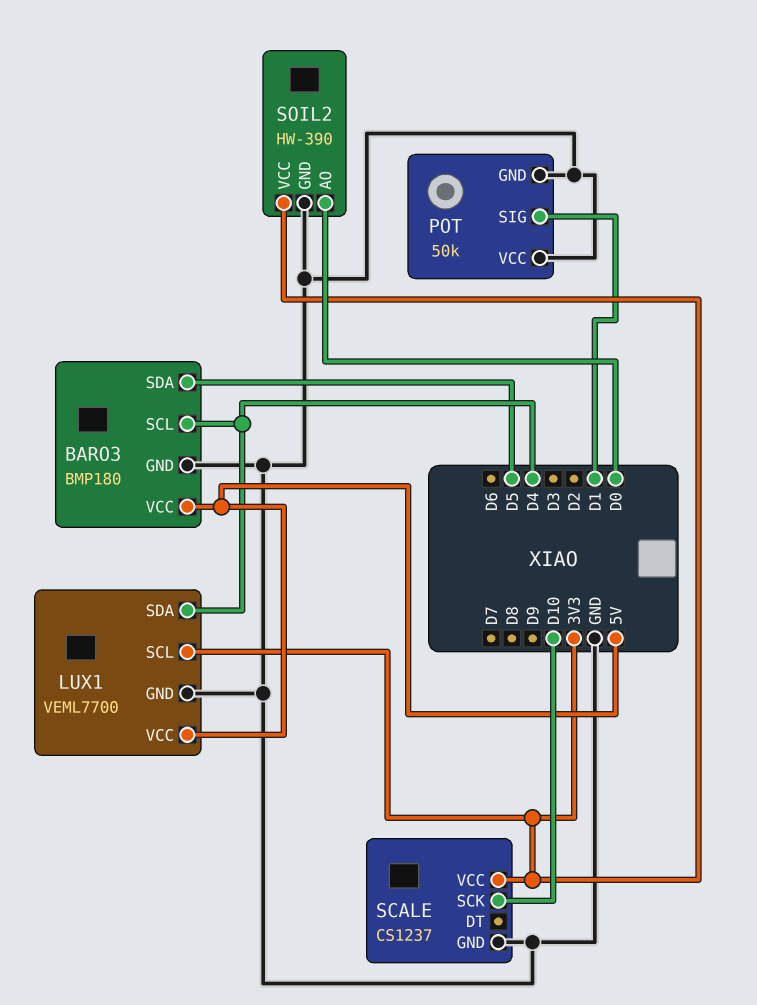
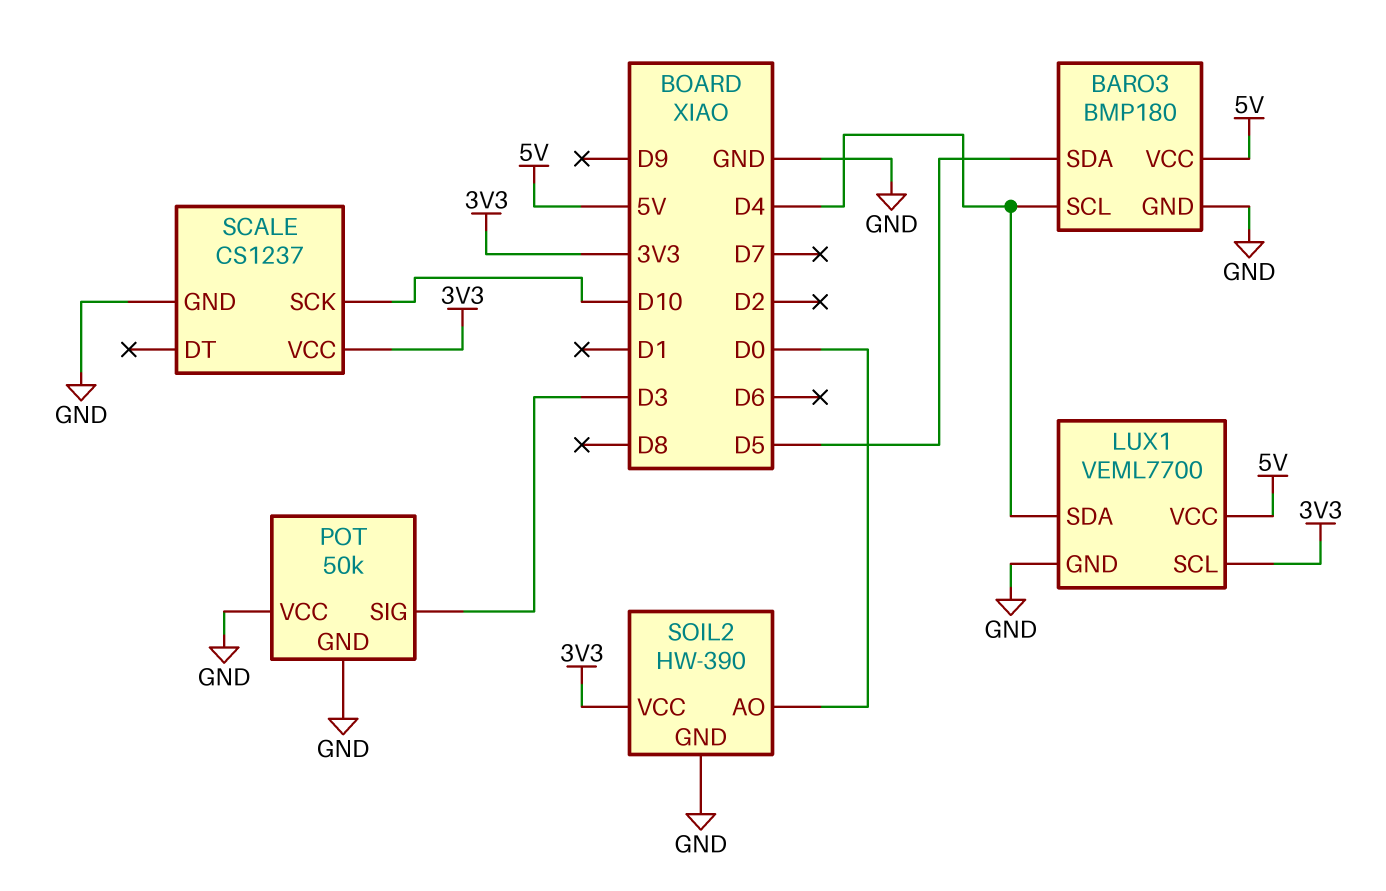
POT pin SIG: D1 -> D3

